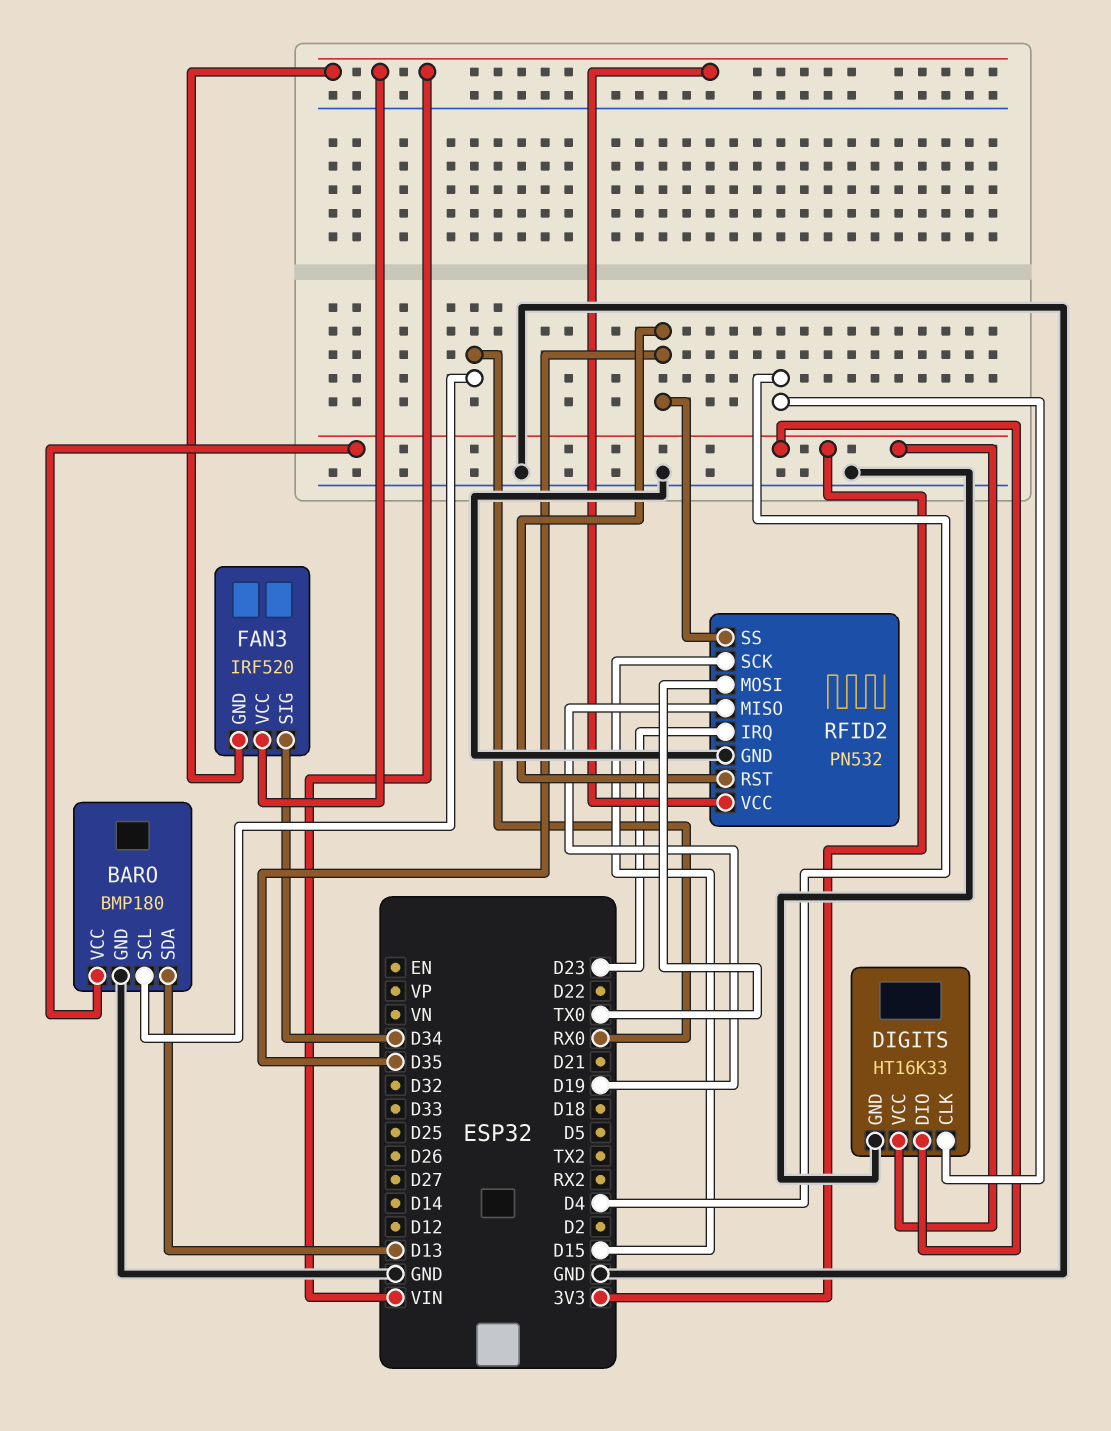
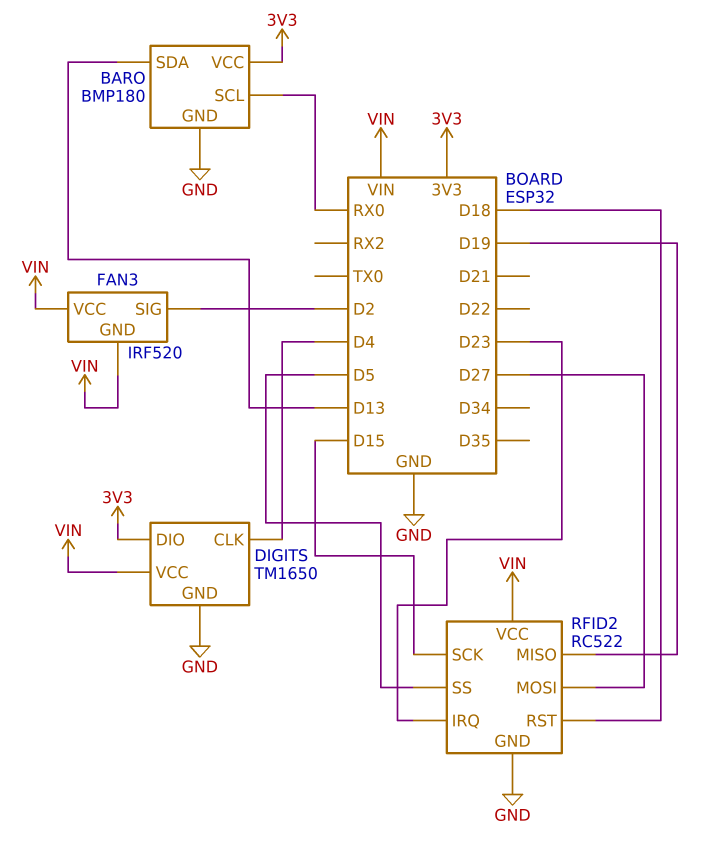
DIGITS: HT16K33 -> TM1650
DIGITS pin VCC: 3V3 -> VIN
FAN3 pin SIG: D34 -> D2
RFID2: PN532 -> RC522
RFID2 pin MOSI: TX0 -> D27
RFID2 pin RST: D35 -> D18
RFID2 pin SS: D35 -> D5

